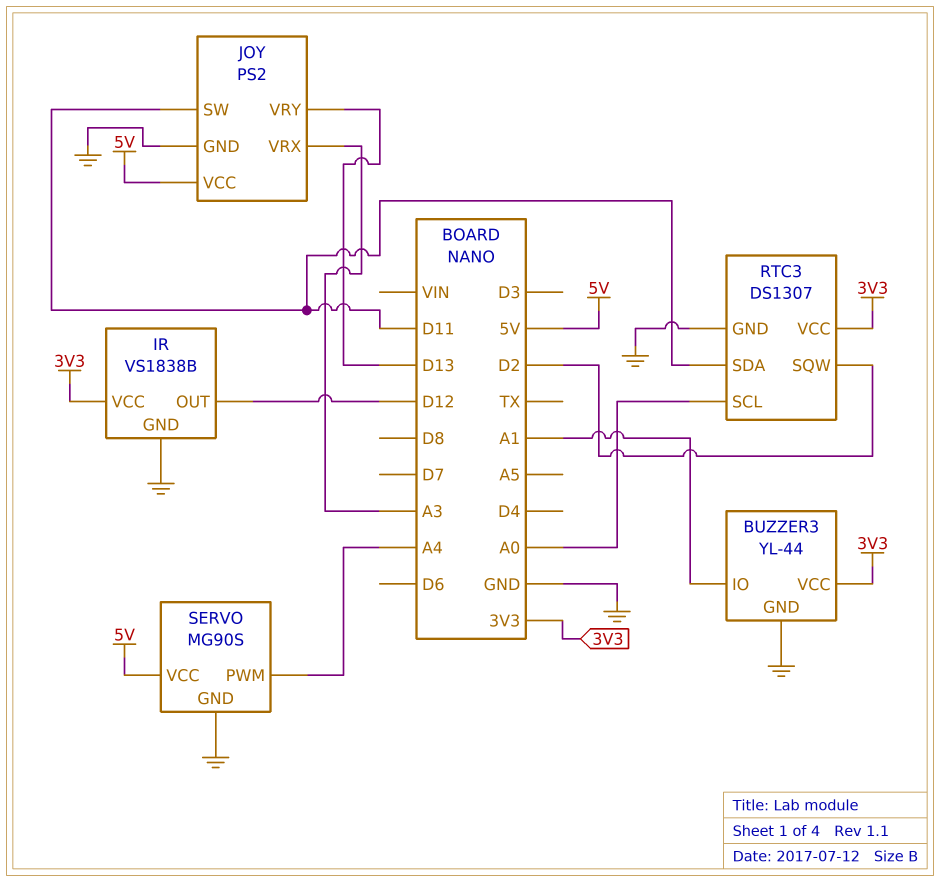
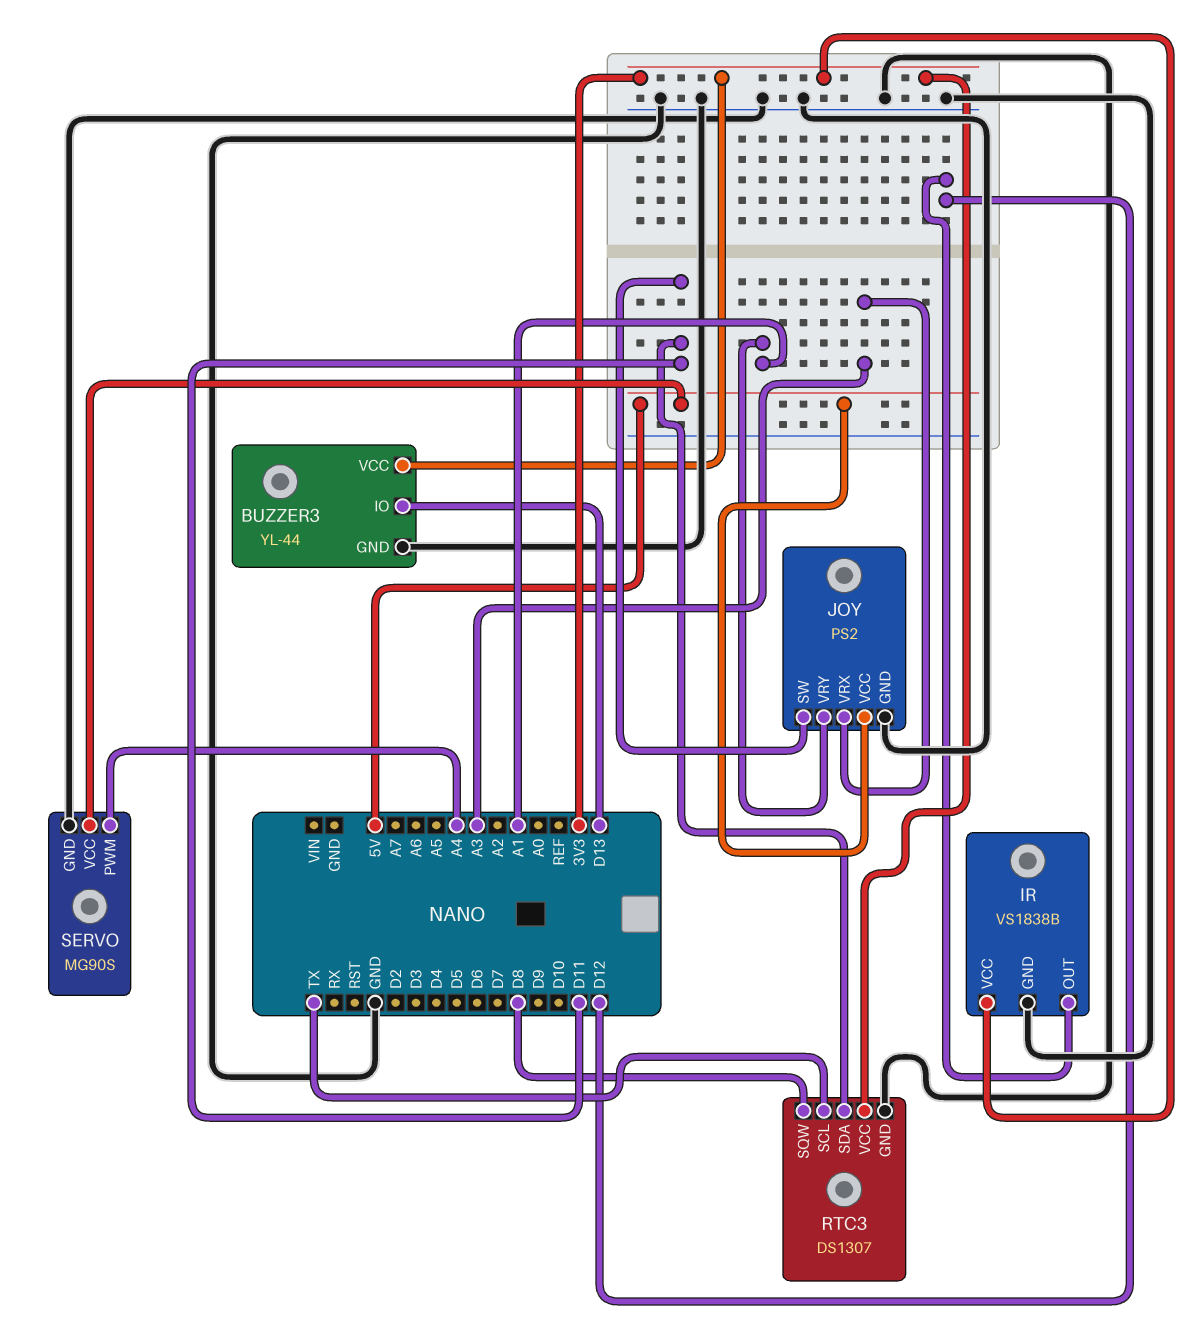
BUZZER3 pin IO: A1 -> D13
JOY pin VRY: D13 -> A1
RTC3 pin SCL: A0 -> TX
RTC3 pin SQW: D2 -> D8

